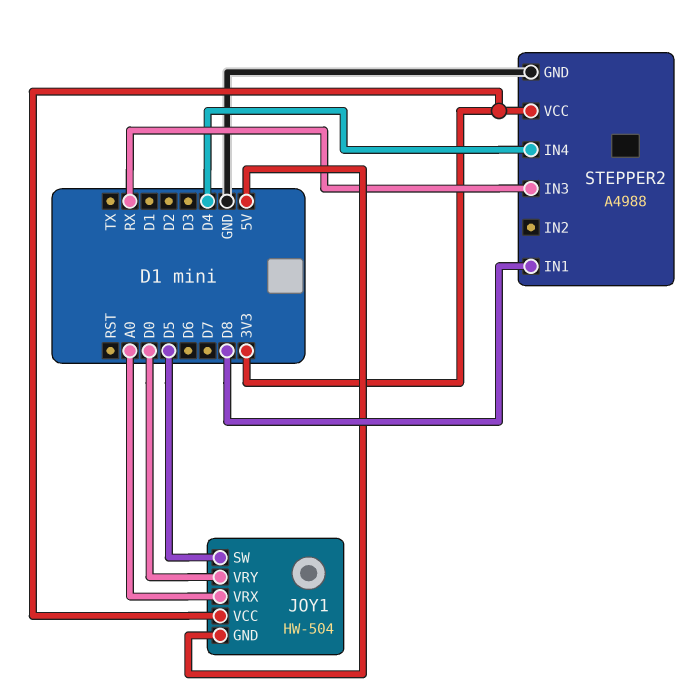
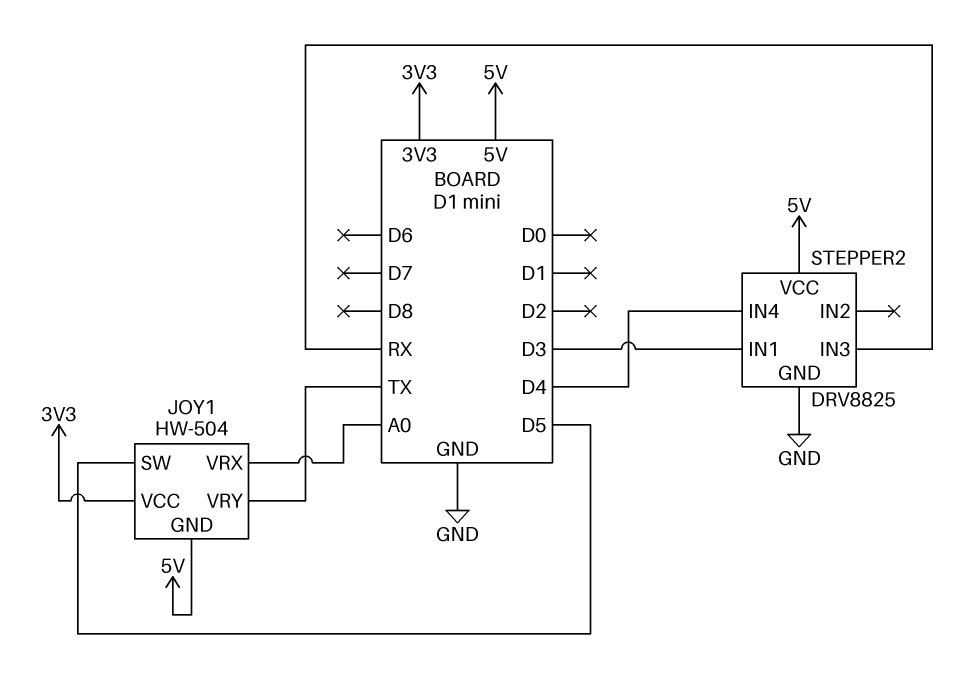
JOY1 pin VRY: D0 -> TX
STEPPER2: A4988 -> DRV8825
STEPPER2 pin IN1: D8 -> D3
STEPPER2 pin VCC: 3V3 -> 5V

